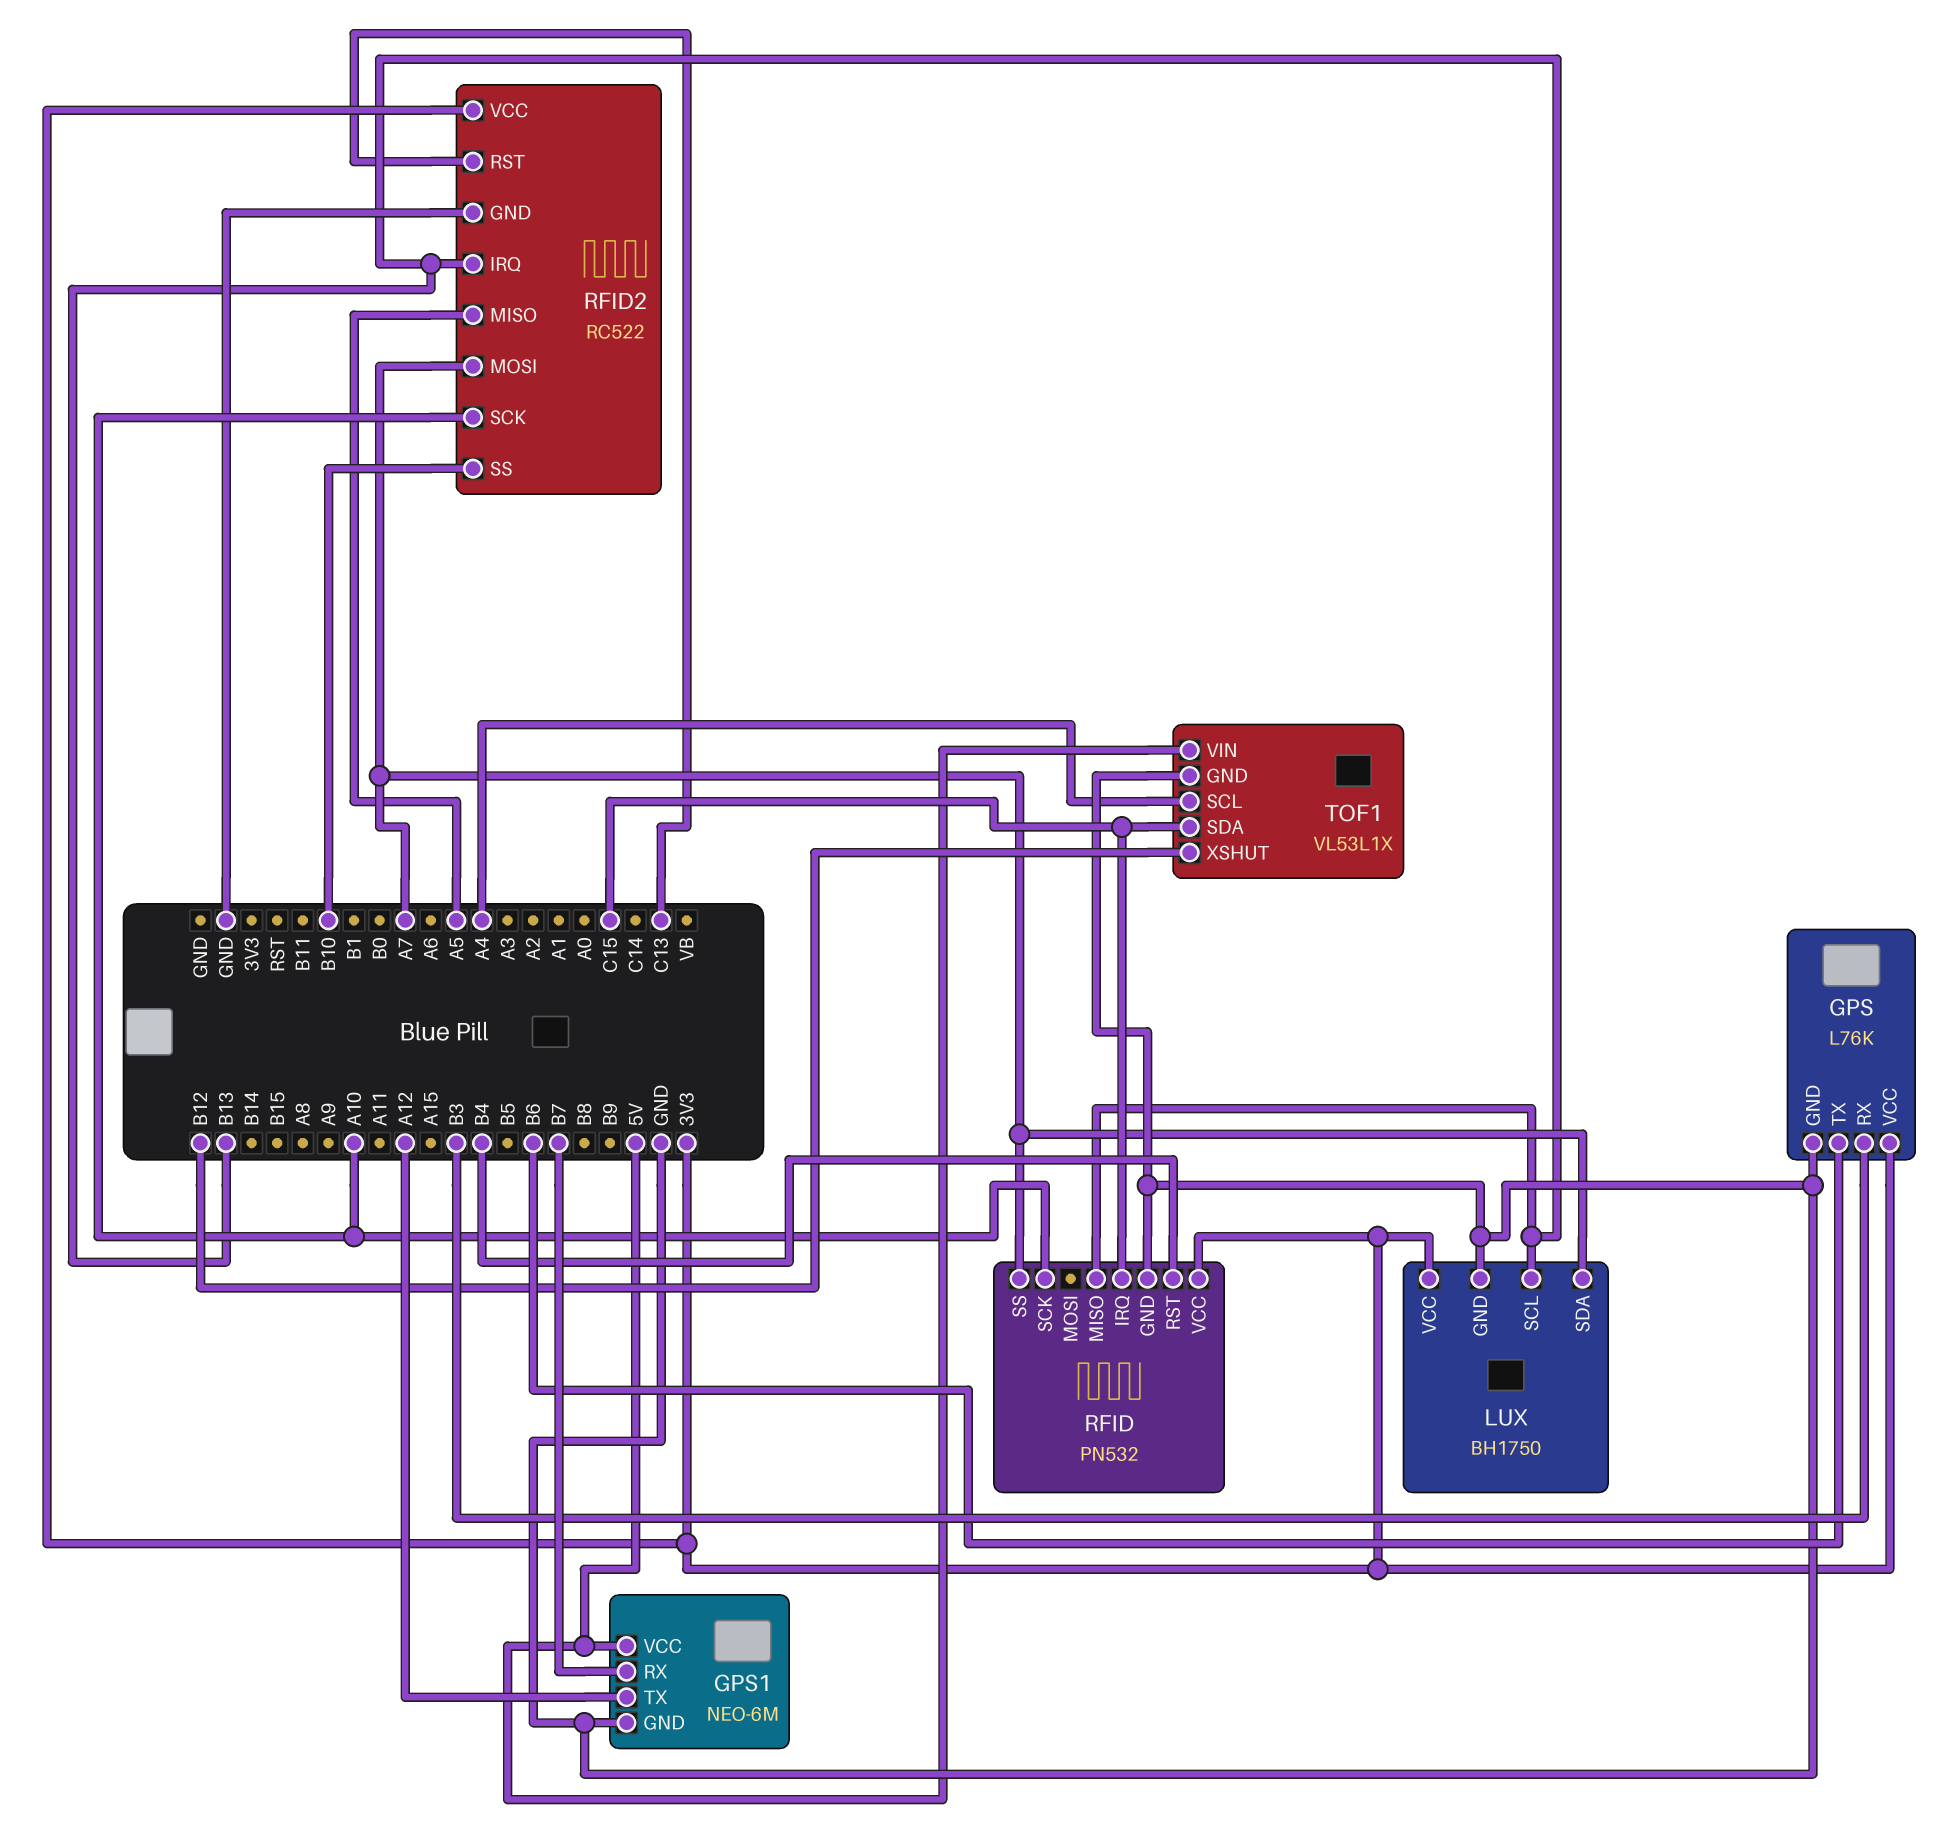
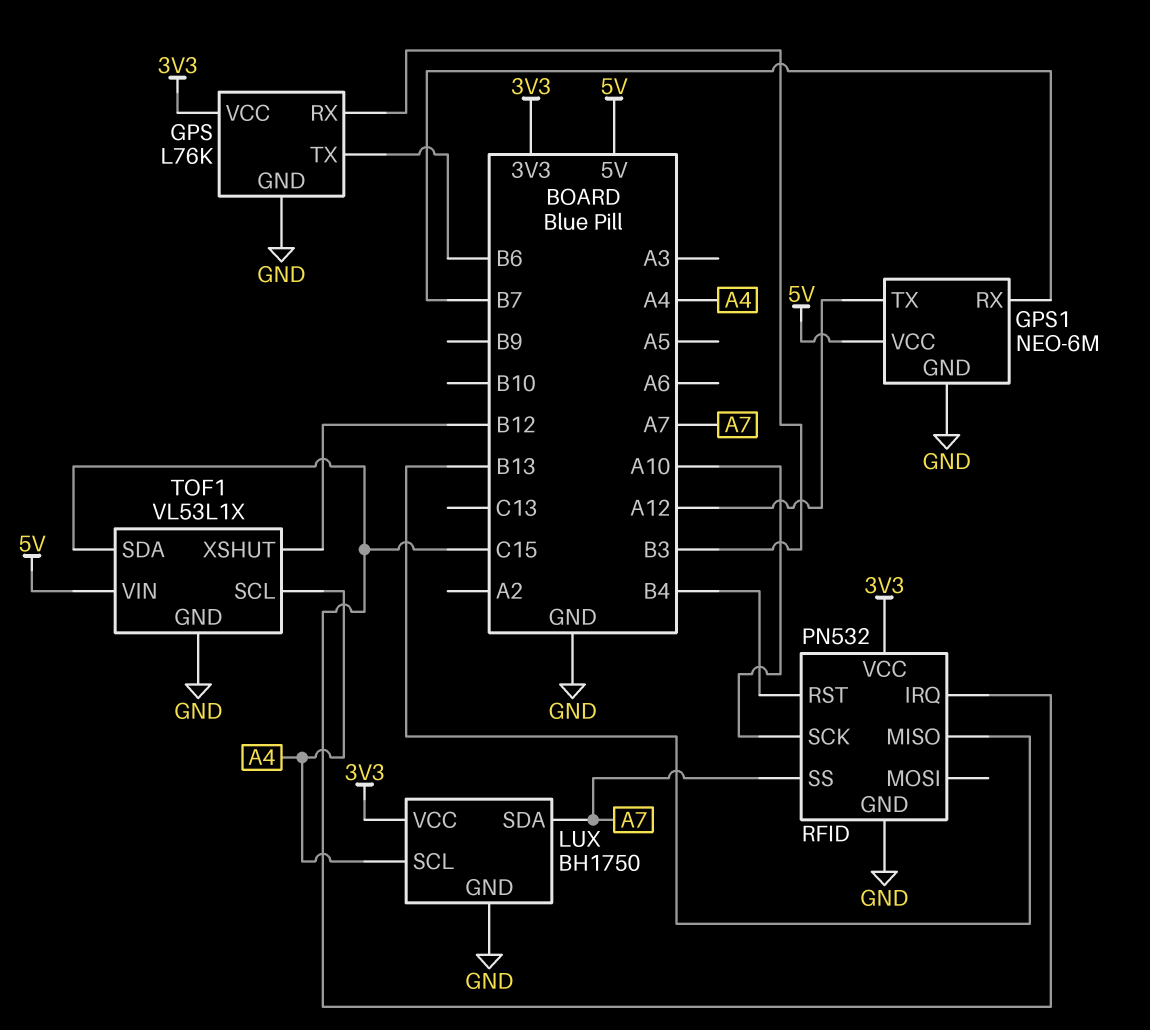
LUX pin SCL: B13 -> A4
RFID2: RC522 -> none
RFID2 pin GND: GND -> none
RFID2 pin IRQ: B13 -> none
RFID2 pin MISO: A5 -> none
RFID2 pin MOSI: A7 -> none
RFID2 pin RST: C13 -> none
RFID2 pin SCK: A10 -> none
RFID2 pin SS: B10 -> none
RFID2 pin VCC: 3V3 -> none

